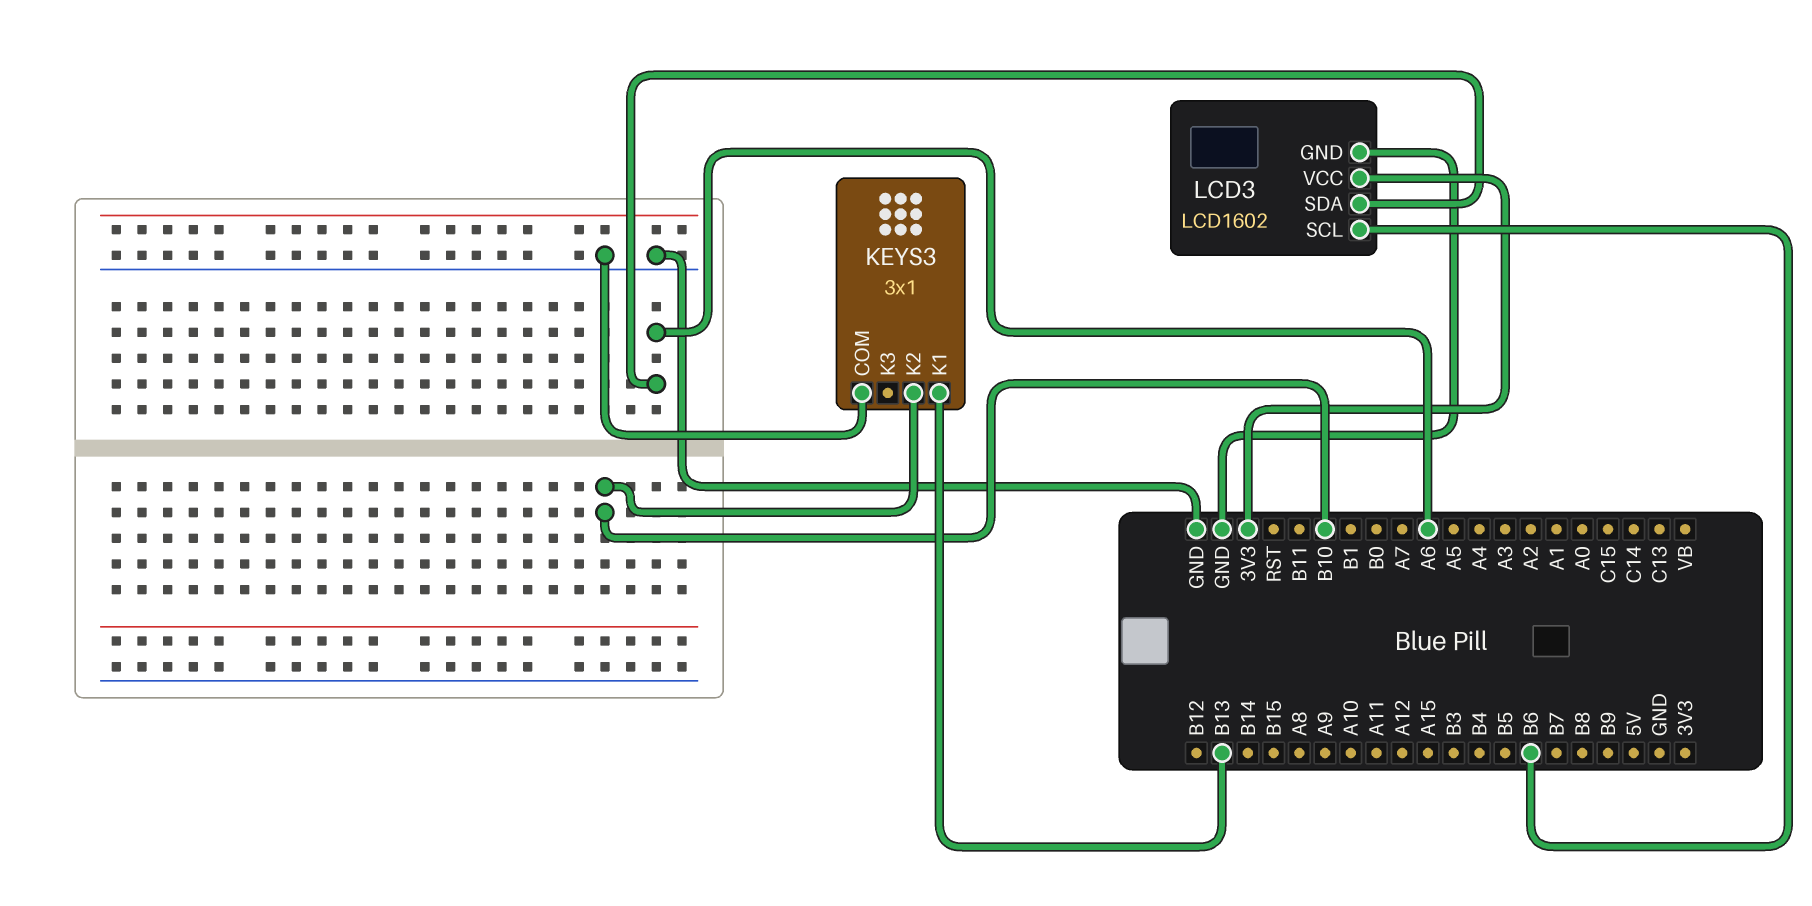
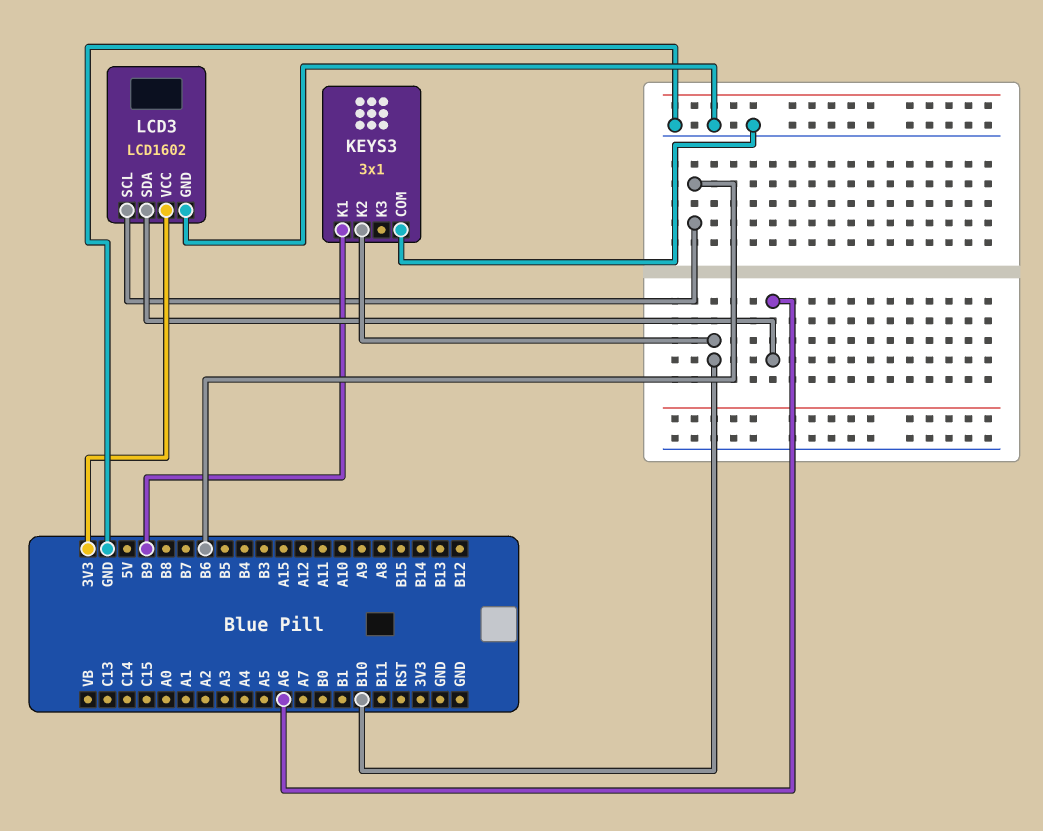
KEYS3 pin K1: B13 -> B9

